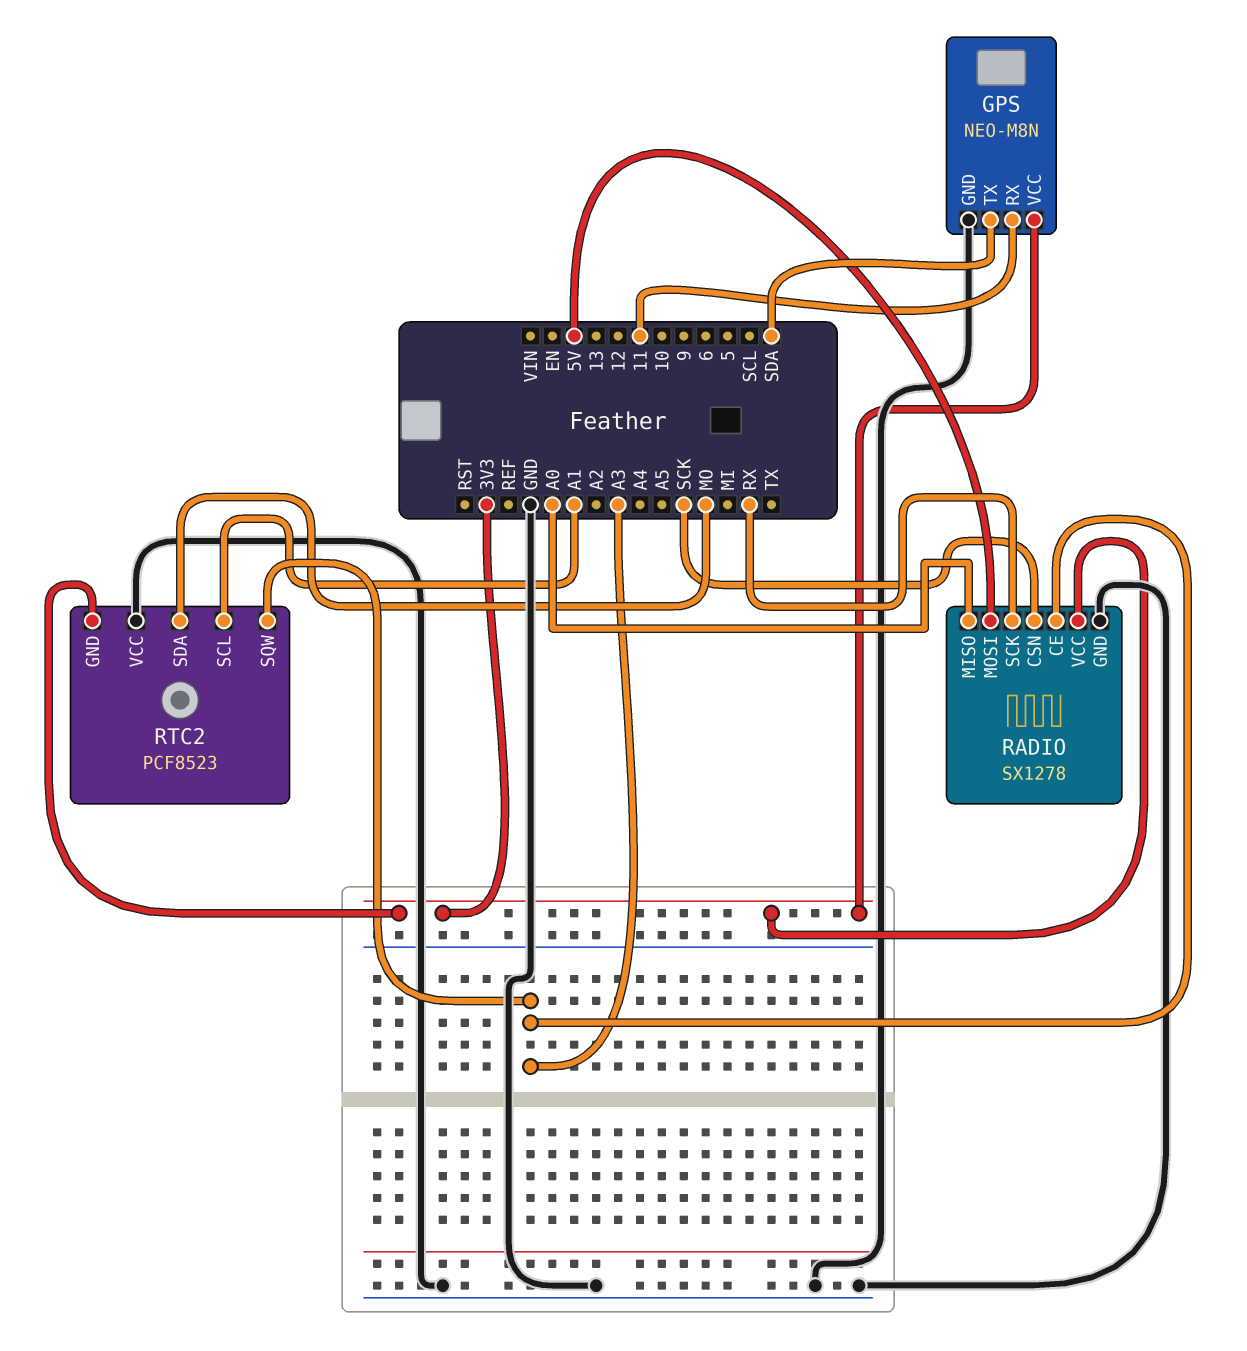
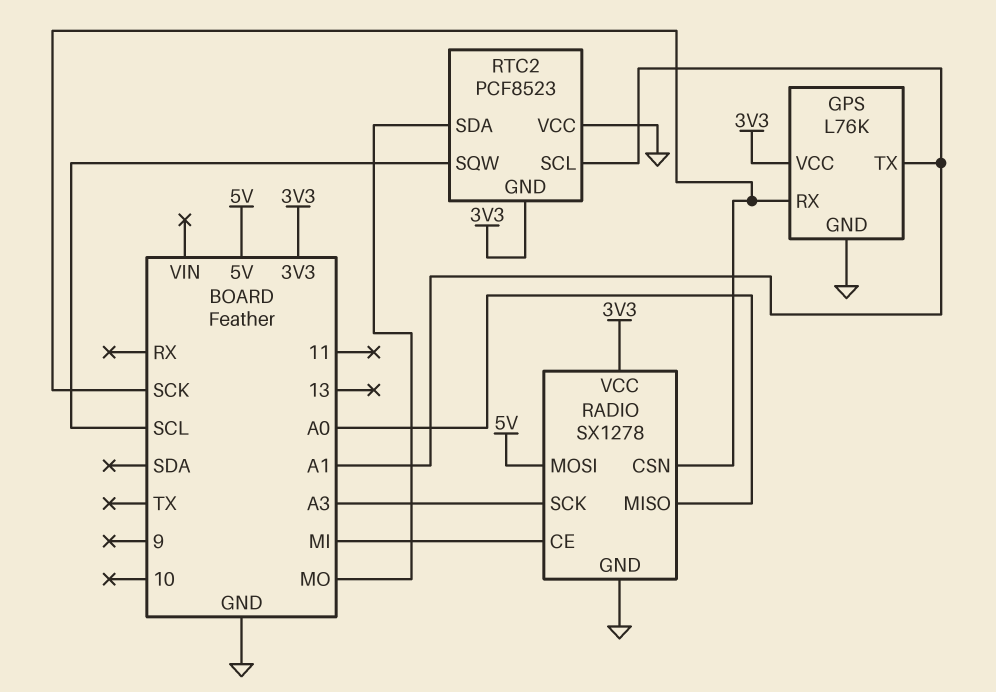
GPS: NEO-M8N -> L76K
GPS pin RX: 11 -> SCK
GPS pin TX: SDA -> A1
RADIO pin CE: A3 -> MI
RADIO pin SCK: RX -> A3
RTC2 pin SQW: A3 -> SCL

